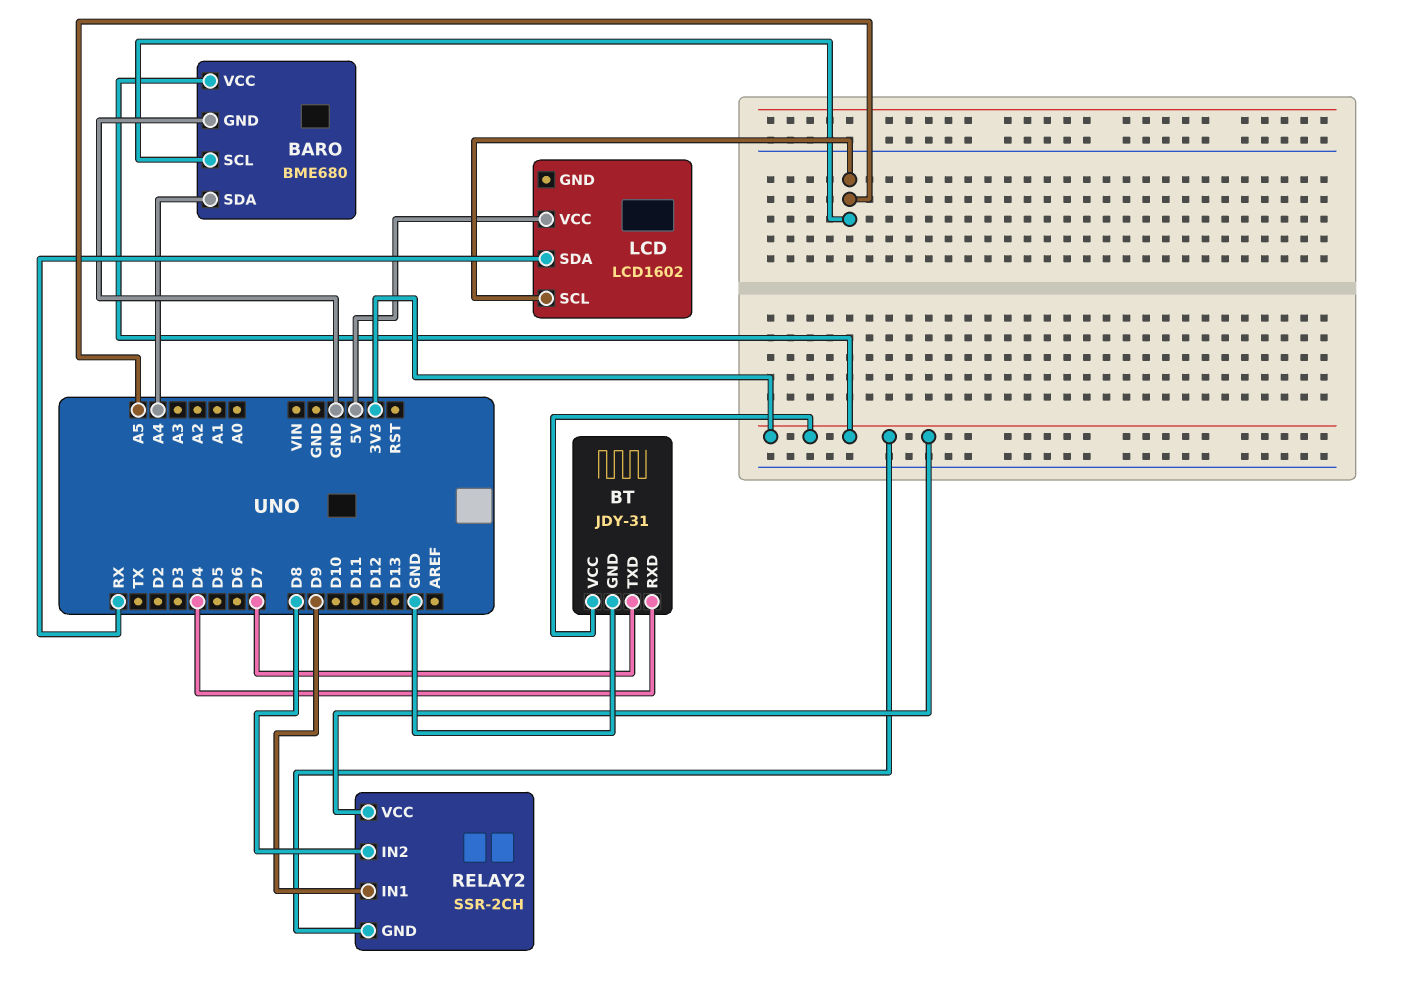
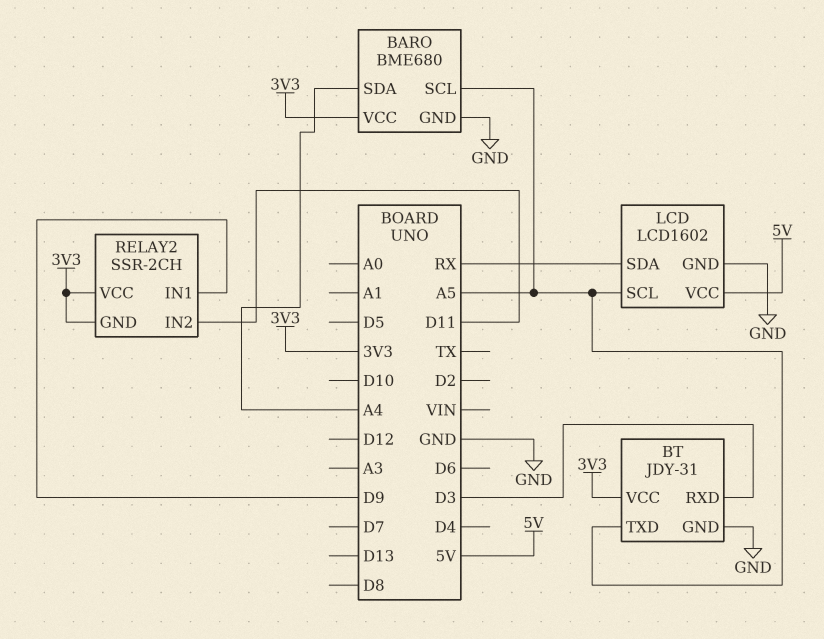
BT pin RXD: D4 -> D3
BT pin TXD: D7 -> A5
LCD pin GND: none -> GND
RELAY2 pin IN2: D8 -> D11

